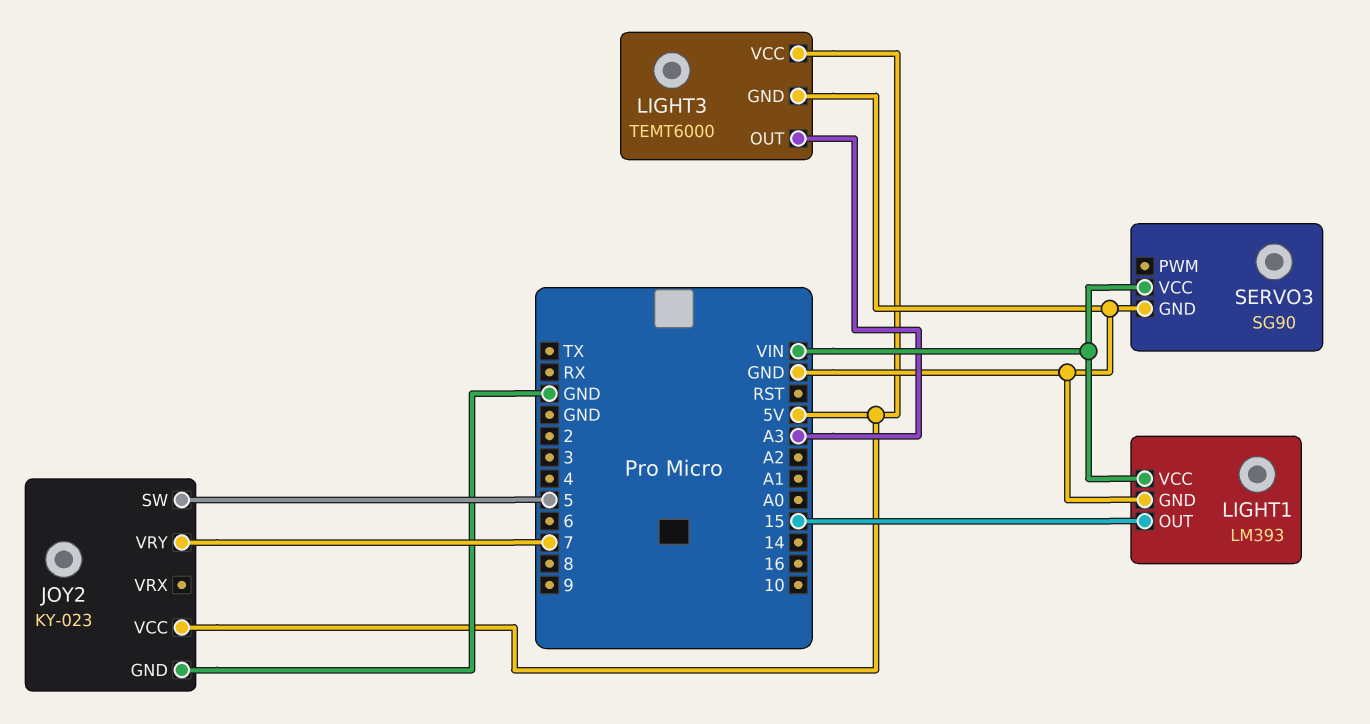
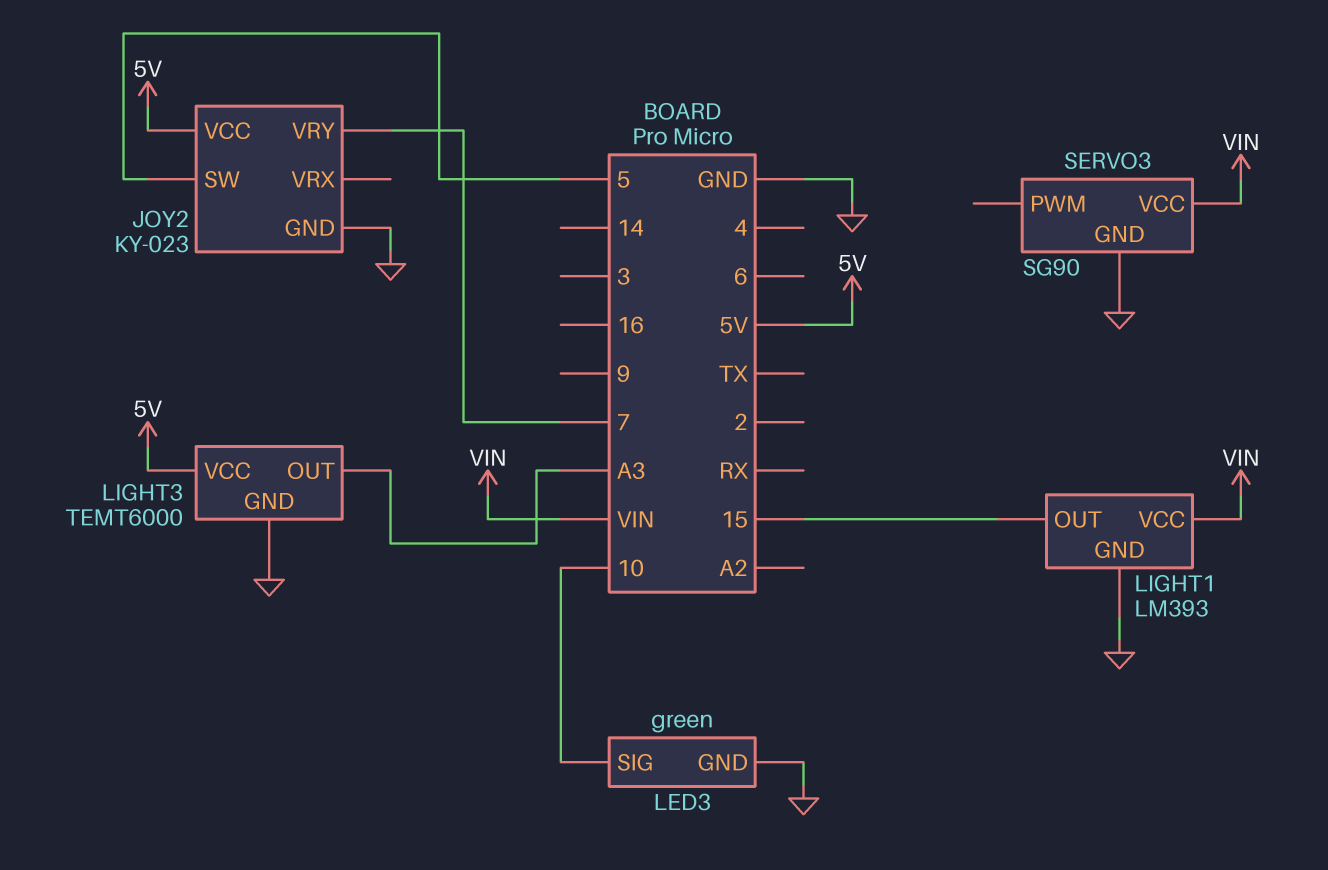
LED3: none -> green
LED3 pin GND: none -> GND
LED3 pin SIG: none -> 10

